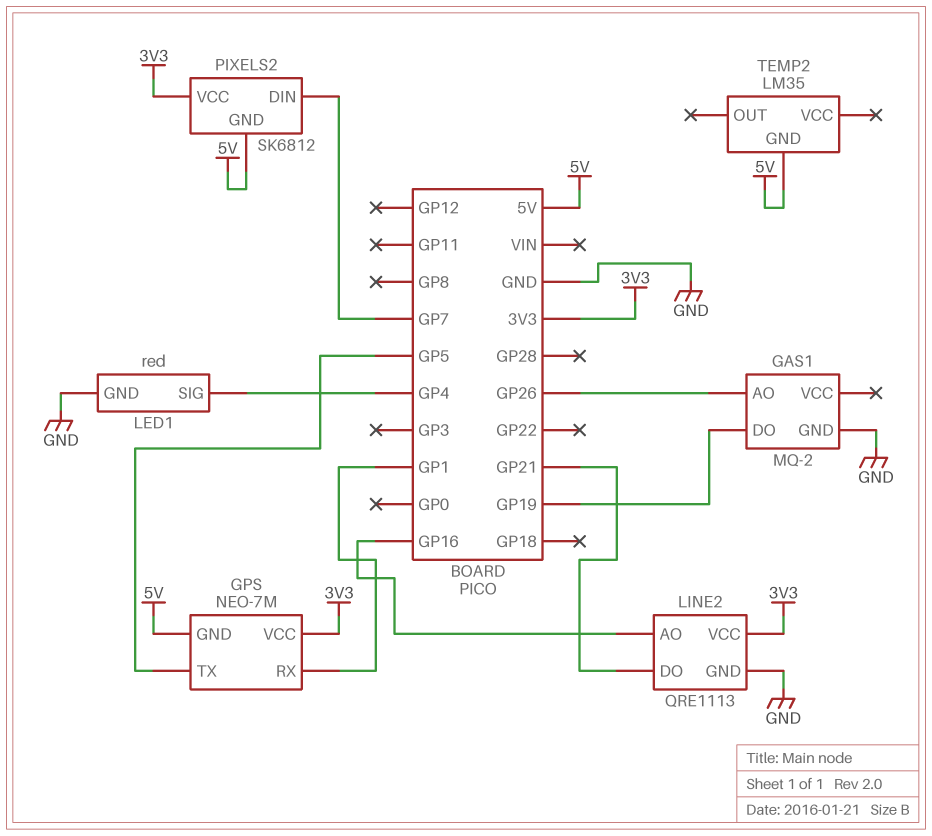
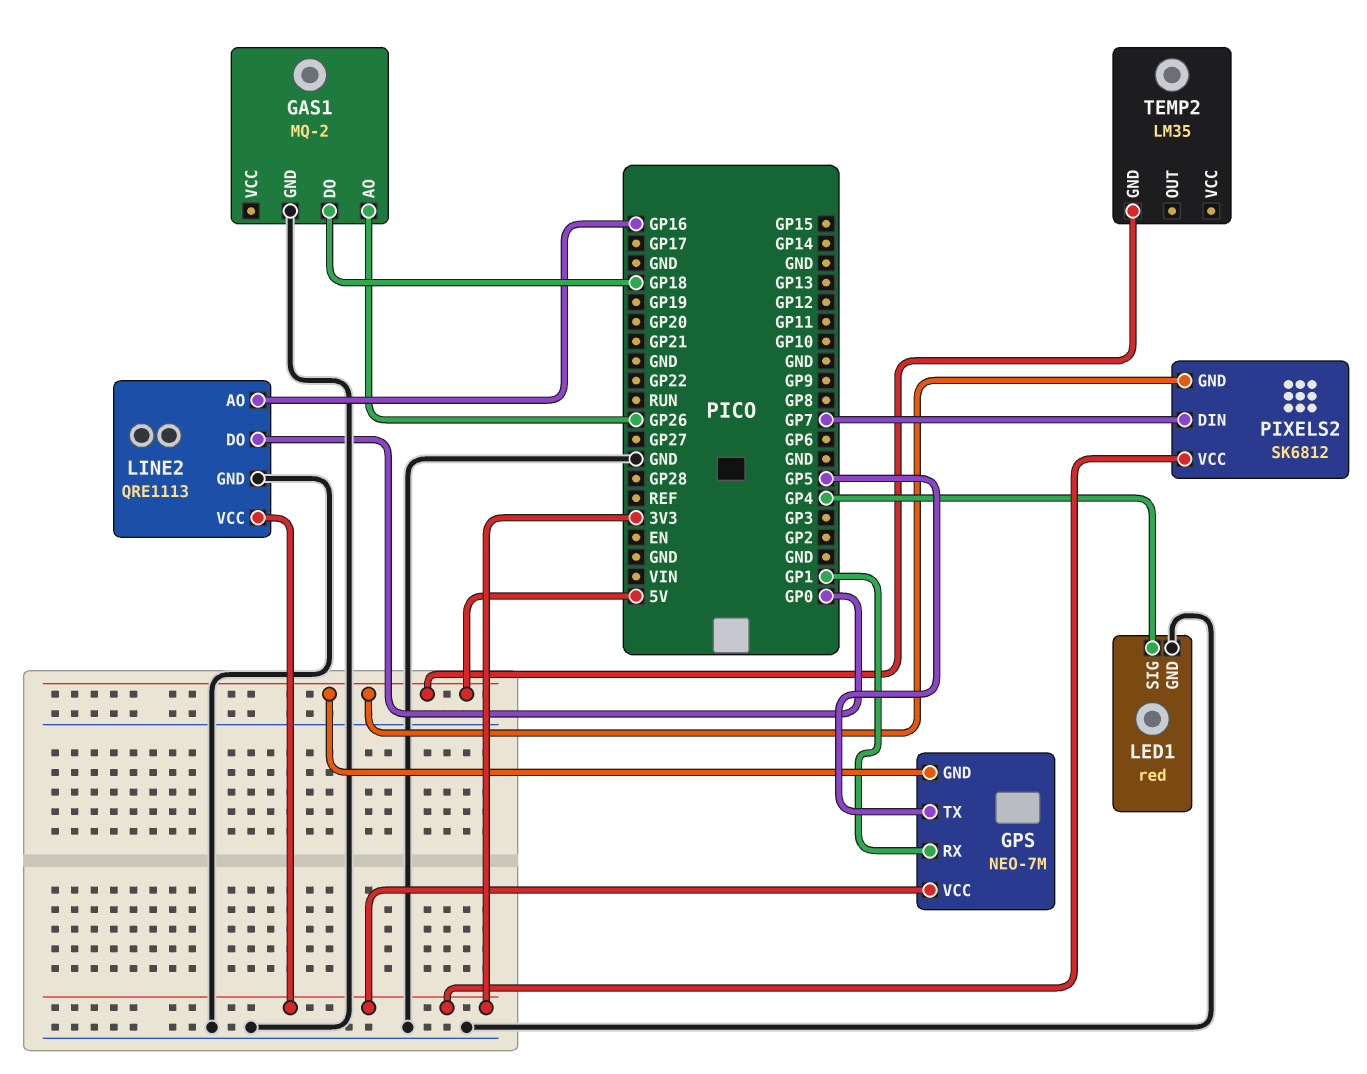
GAS1 pin DO: GP19 -> GP18
LINE2 pin DO: GP21 -> GP0

